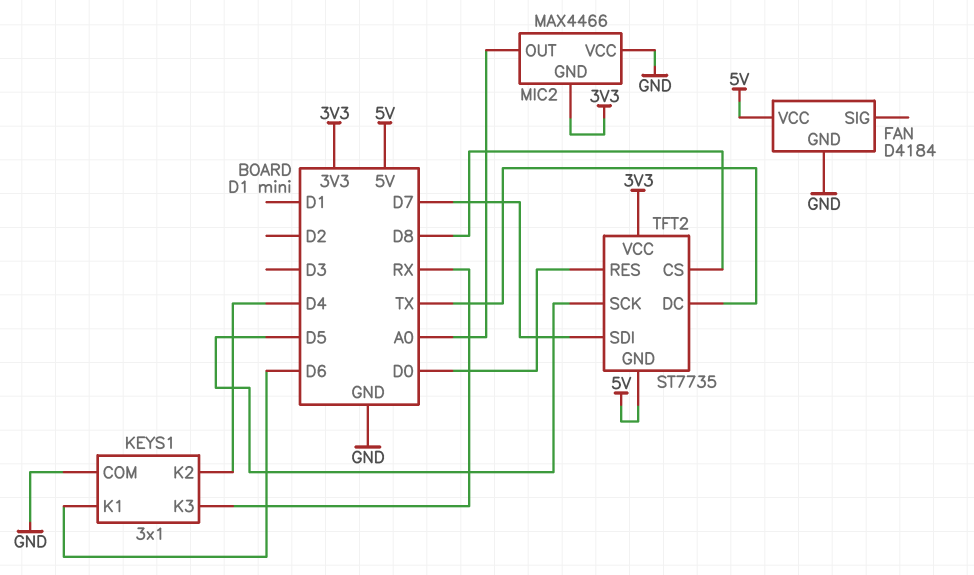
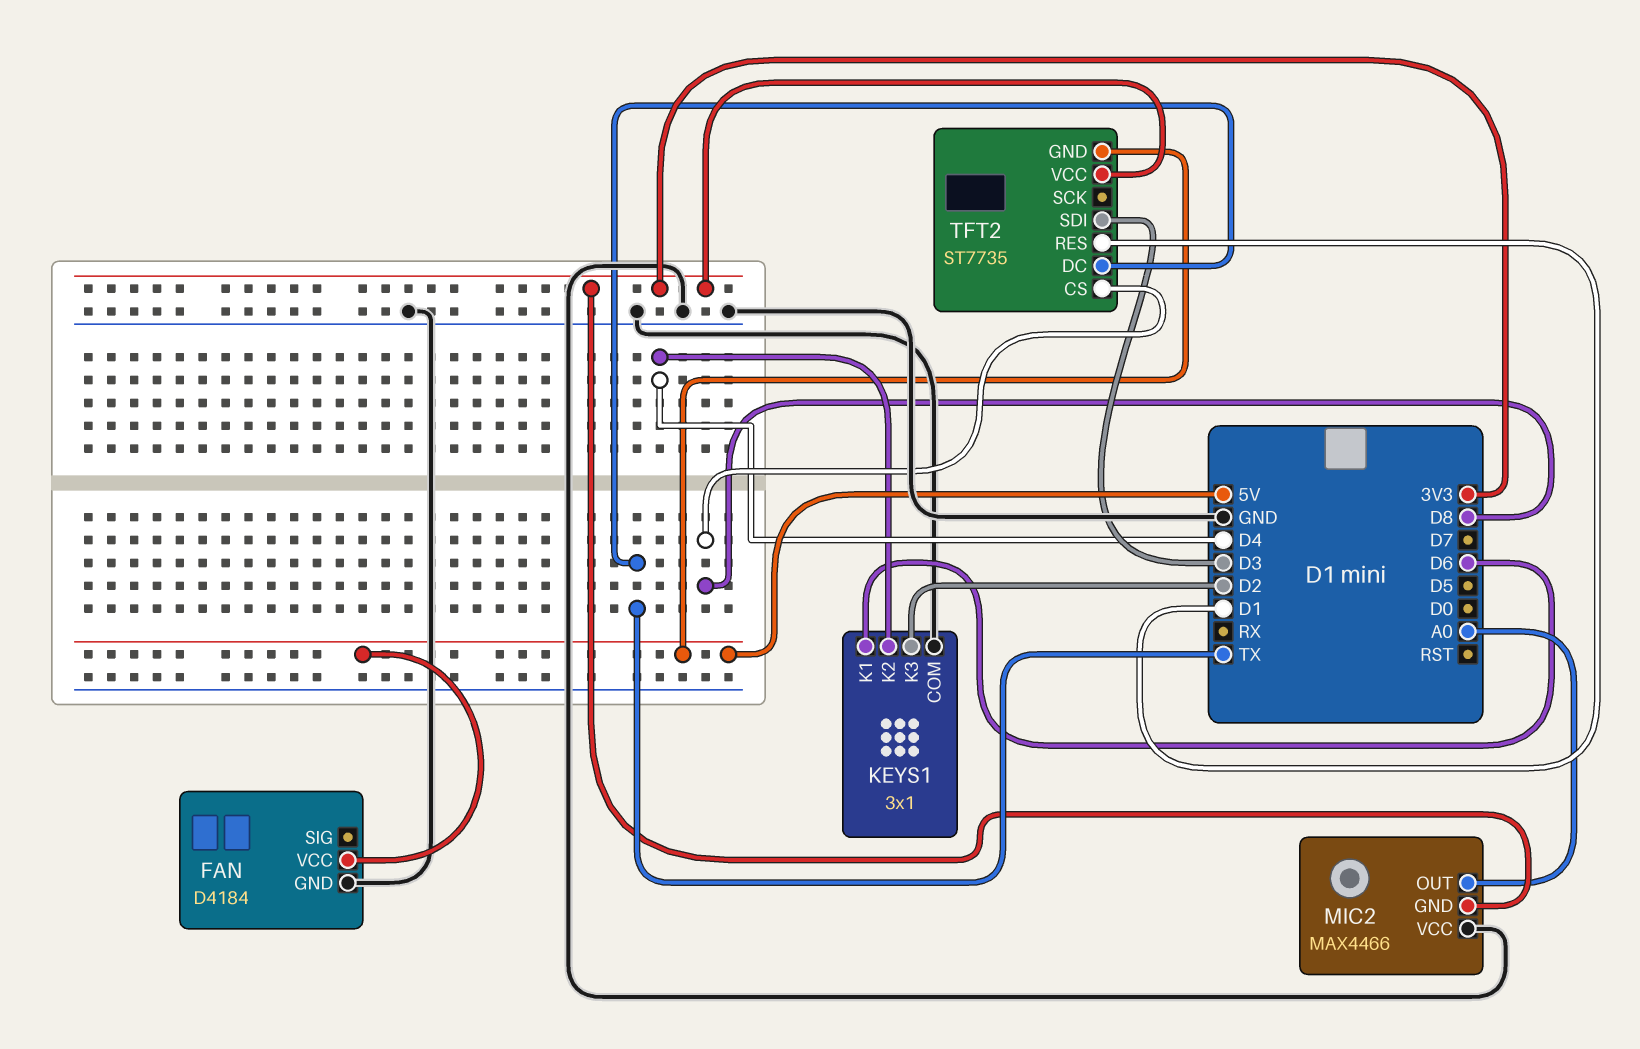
KEYS1 pin K3: RX -> D2
TFT2 pin RES: D0 -> D1
TFT2 pin SCK: D5 -> none
TFT2 pin SDI: D7 -> D3

